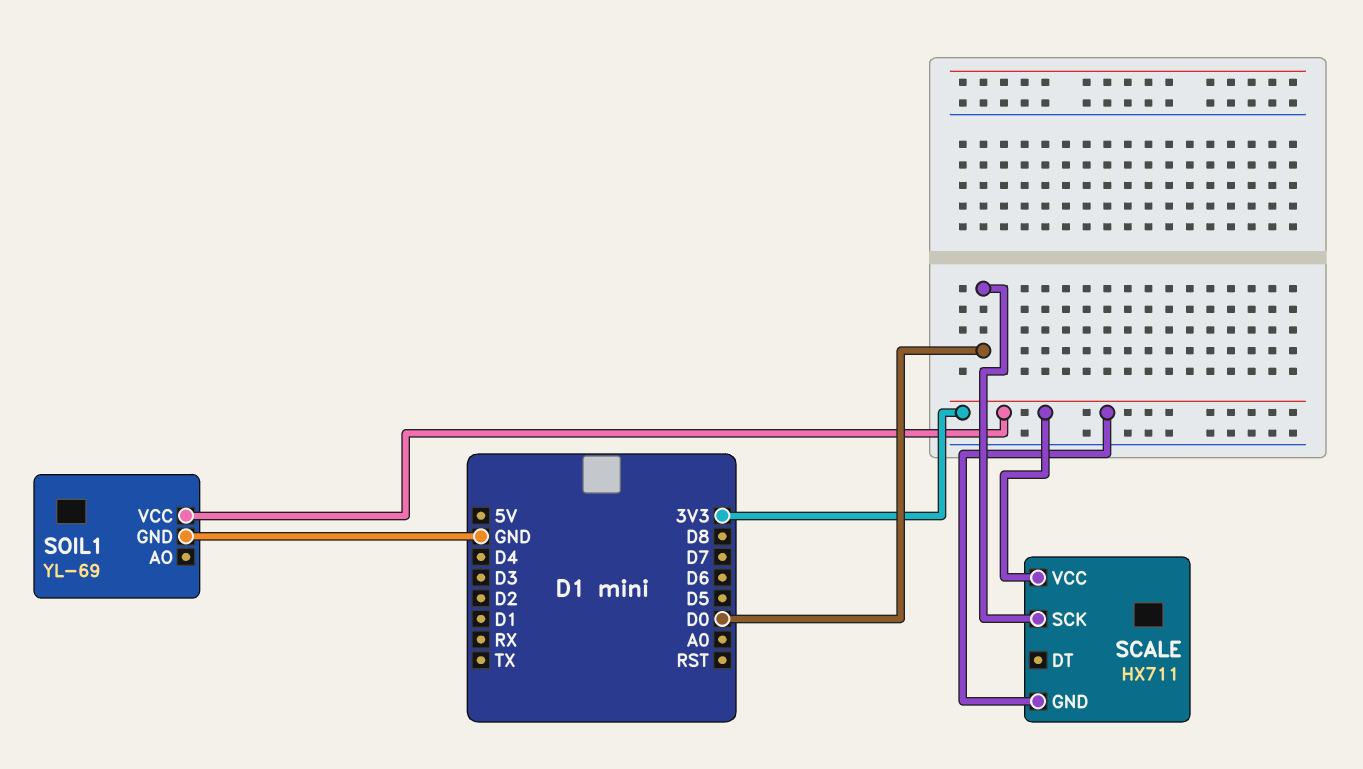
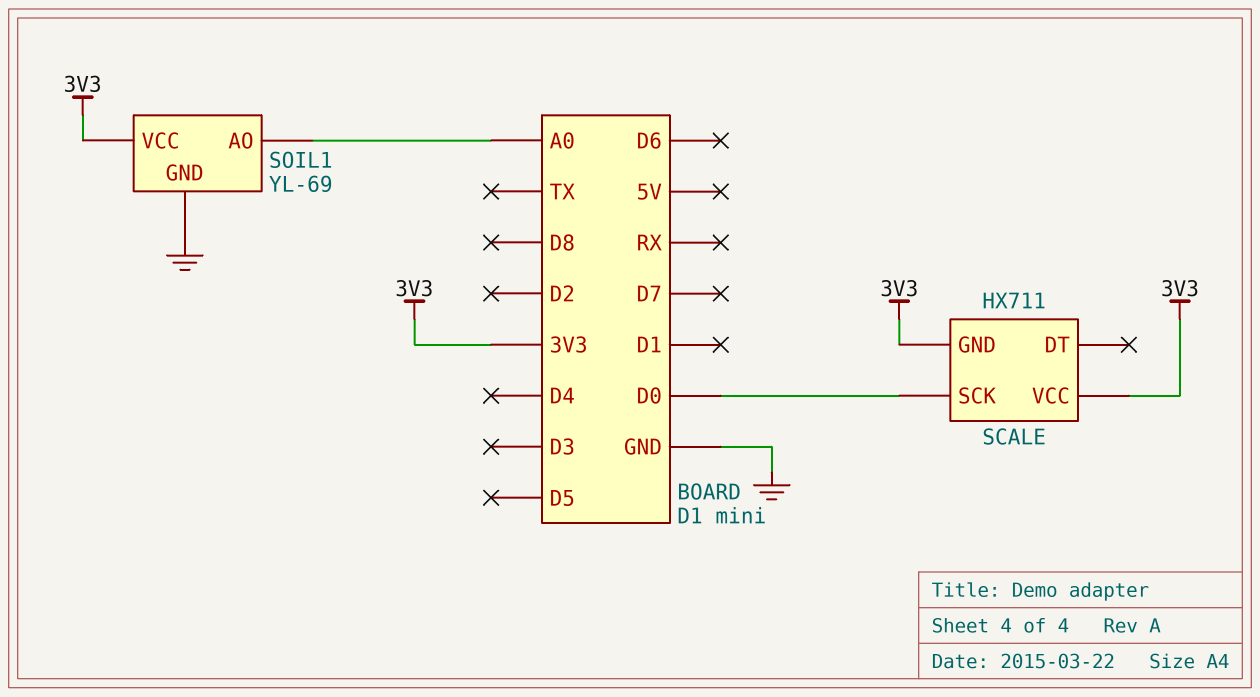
SOIL1 pin AO: none -> A0

